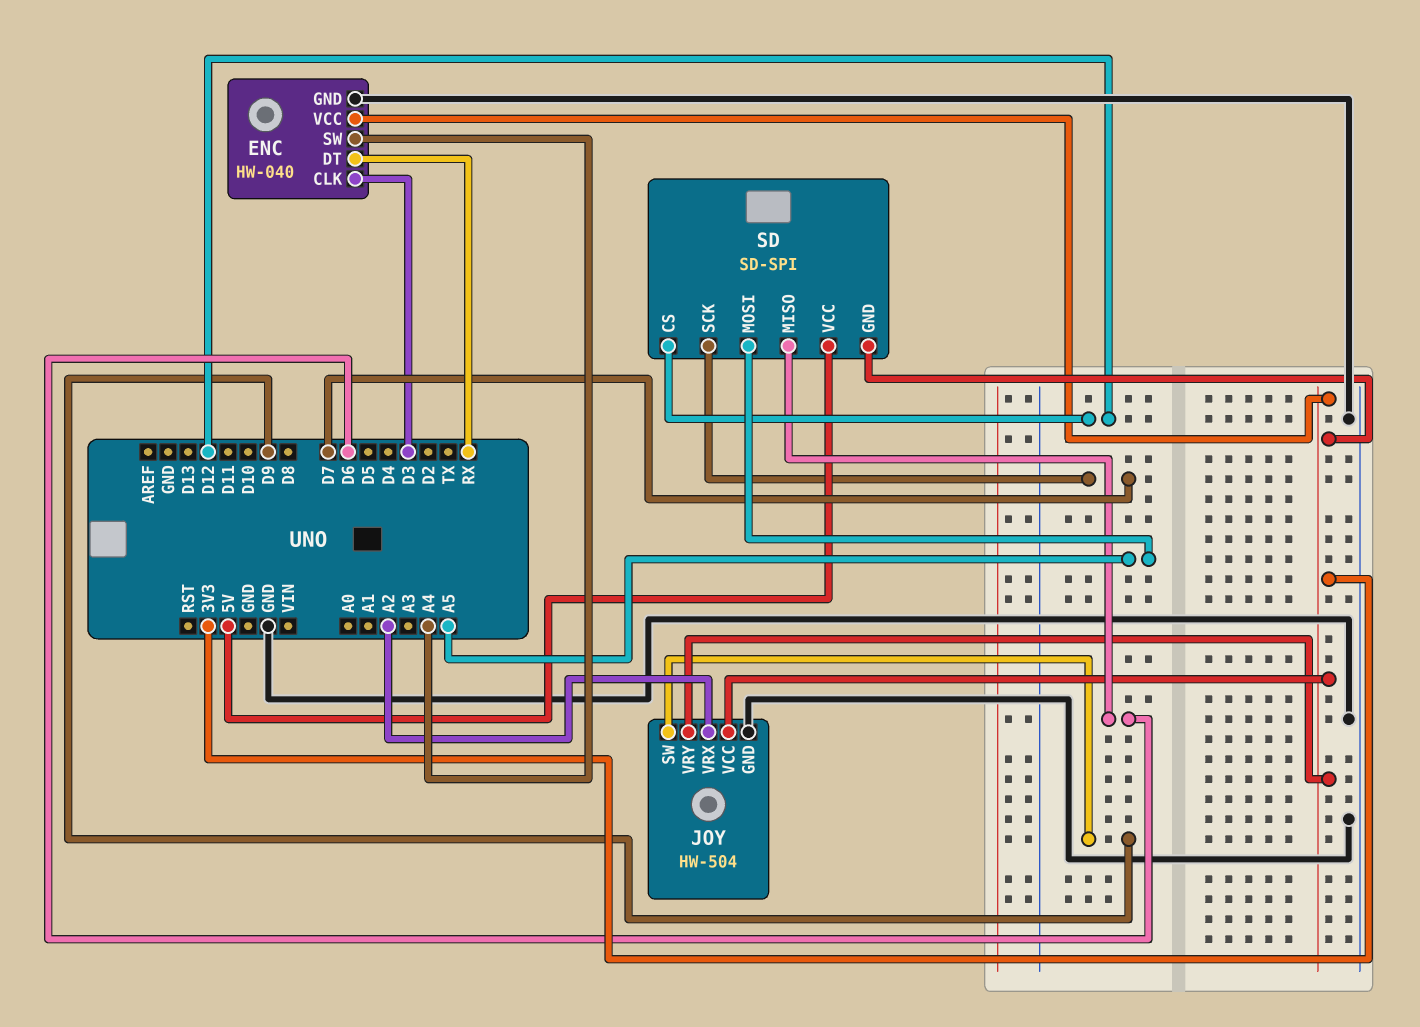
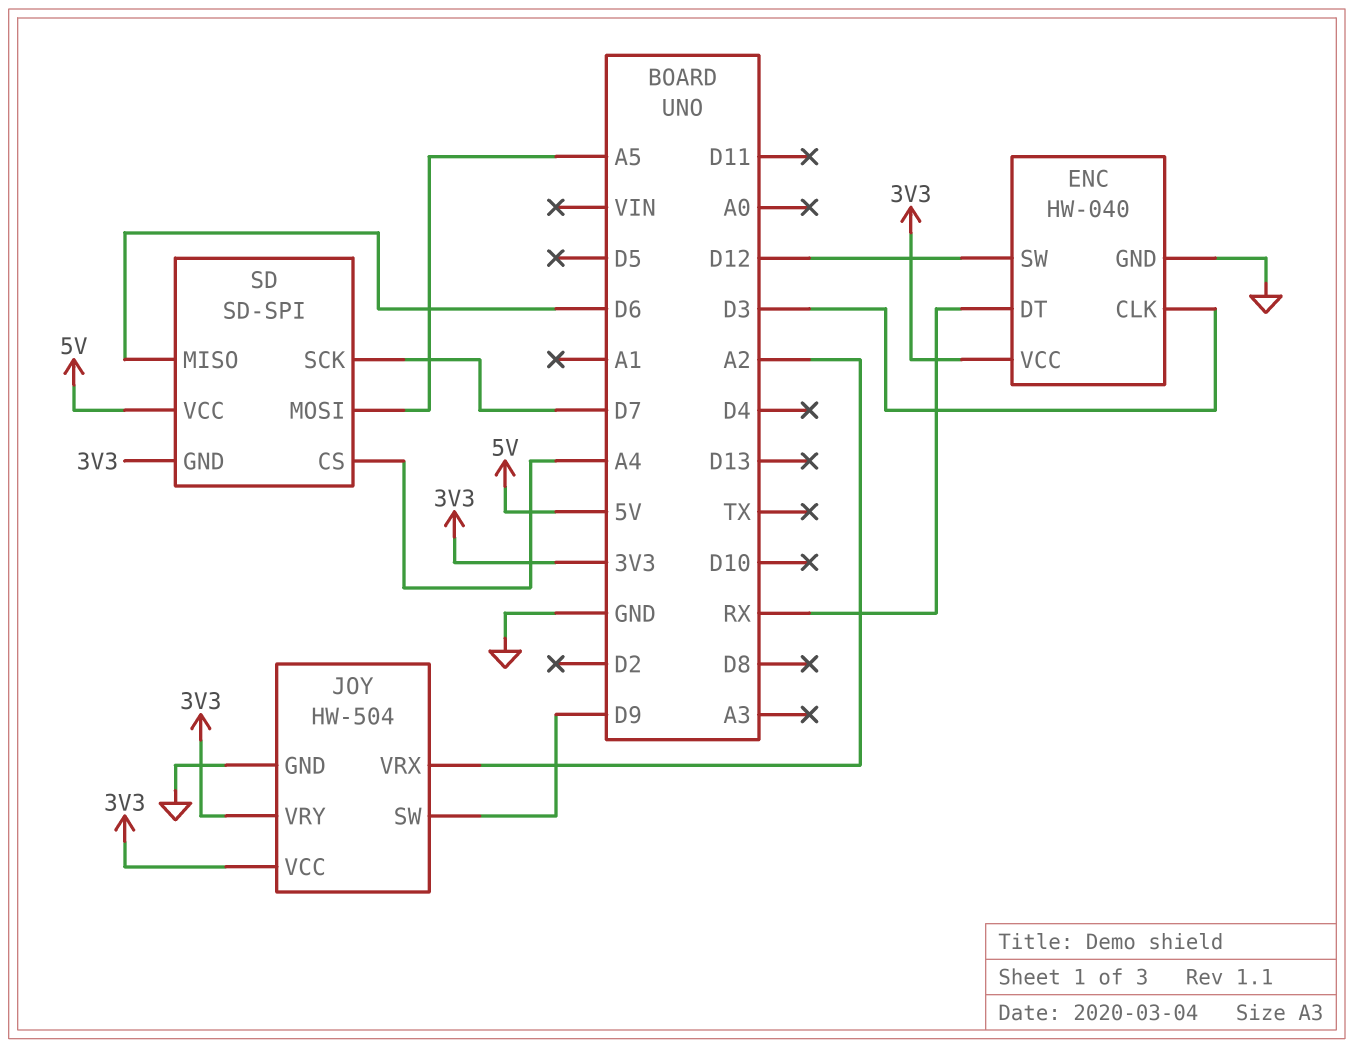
ENC pin SW: A4 -> D12
SD pin CS: D12 -> A4

